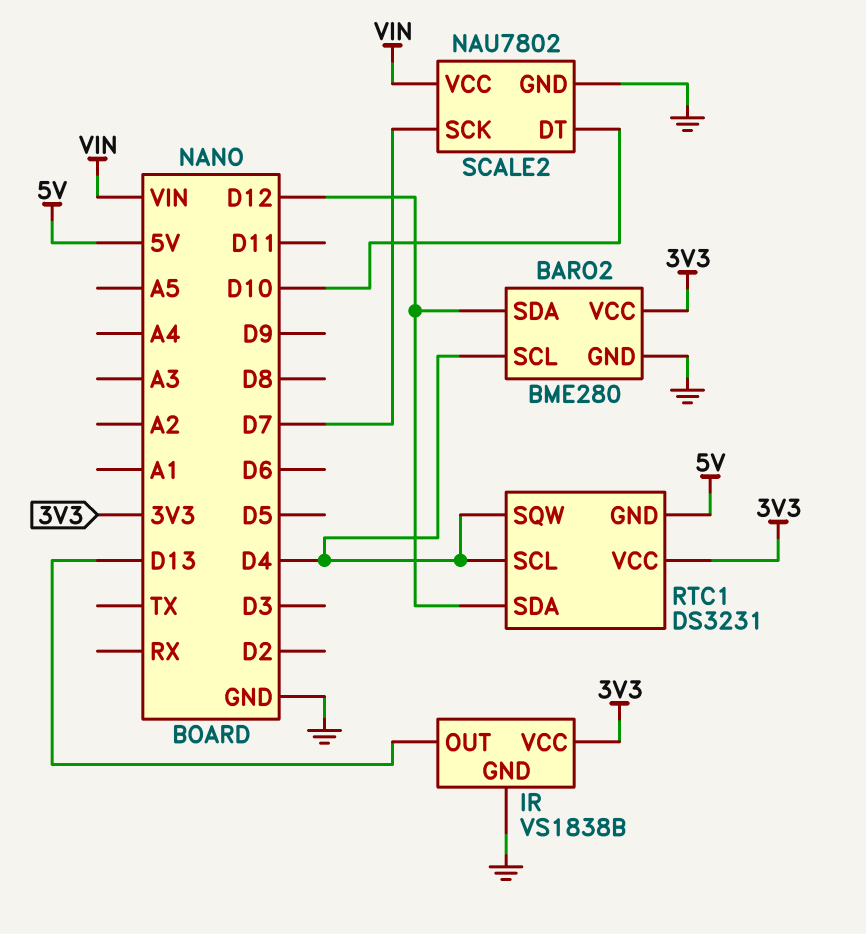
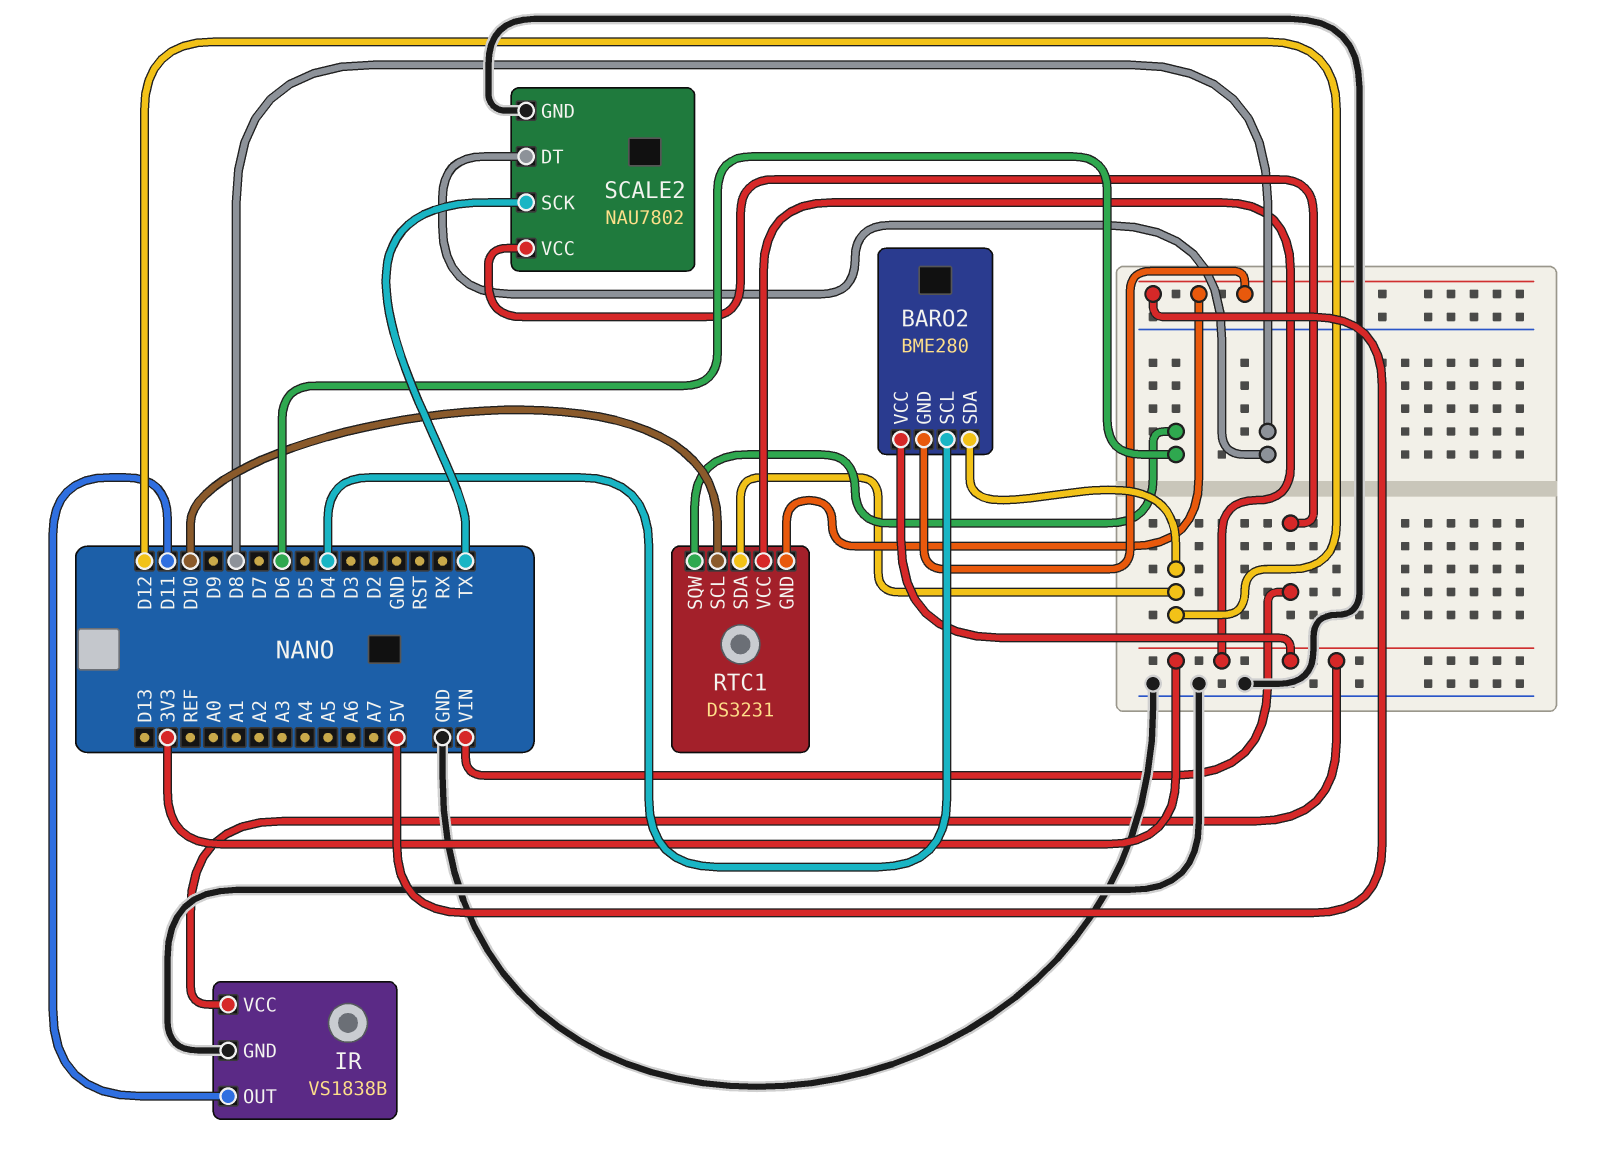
BARO2 pin GND: GND -> 5V
IR pin OUT: D13 -> D11
RTC1 pin SCL: D4 -> D10
RTC1 pin SQW: D4 -> D6
SCALE2 pin DT: D10 -> D8
SCALE2 pin SCK: D7 -> TX

